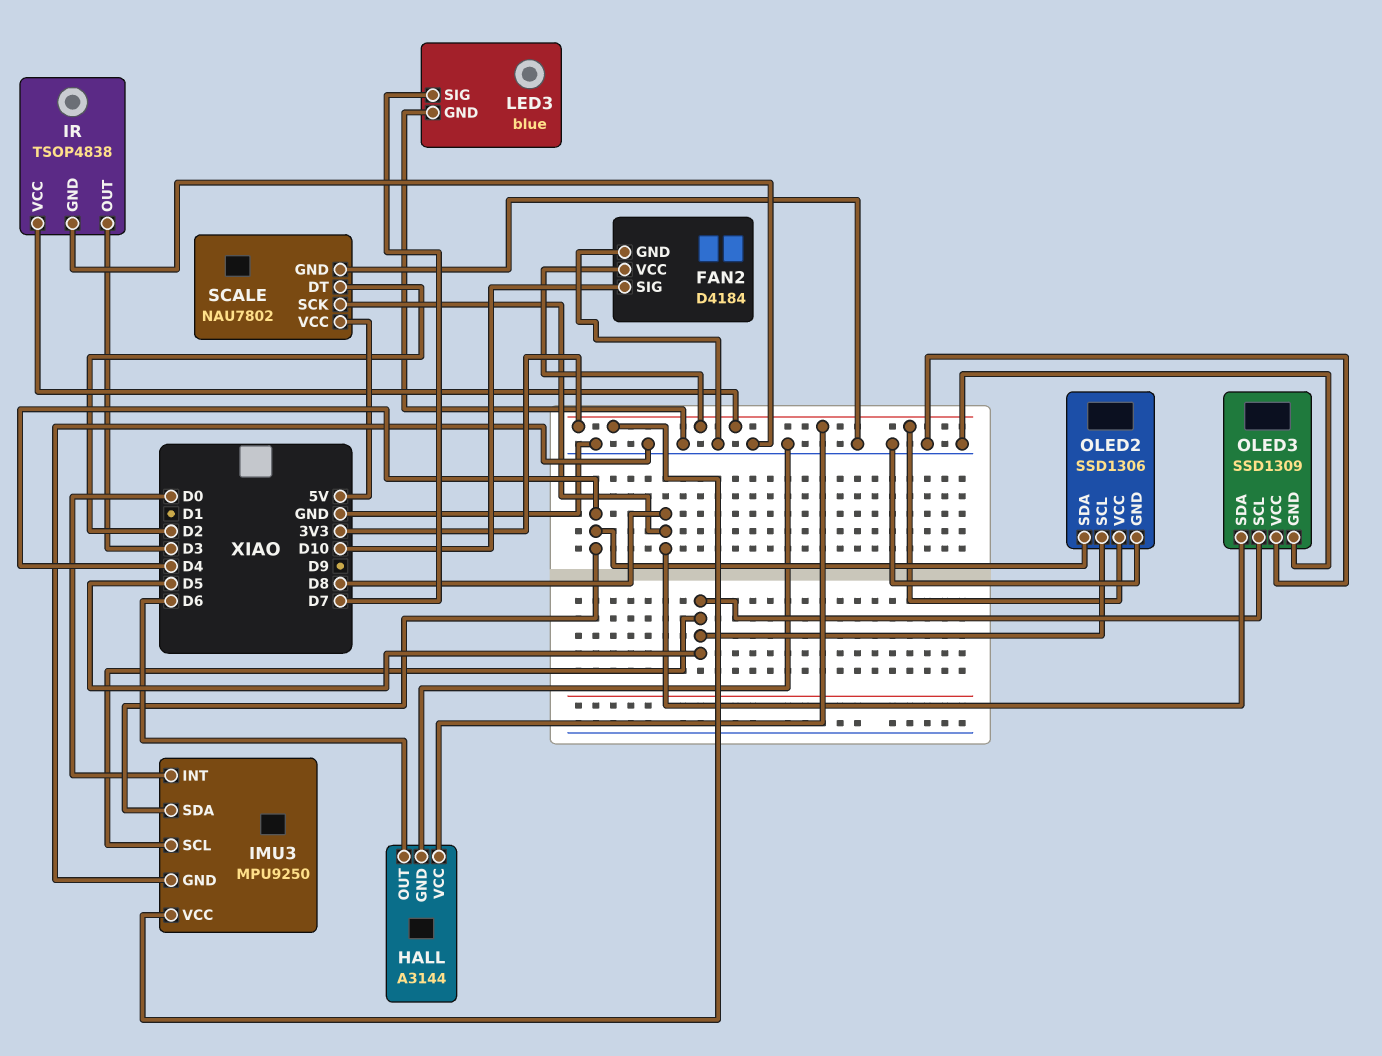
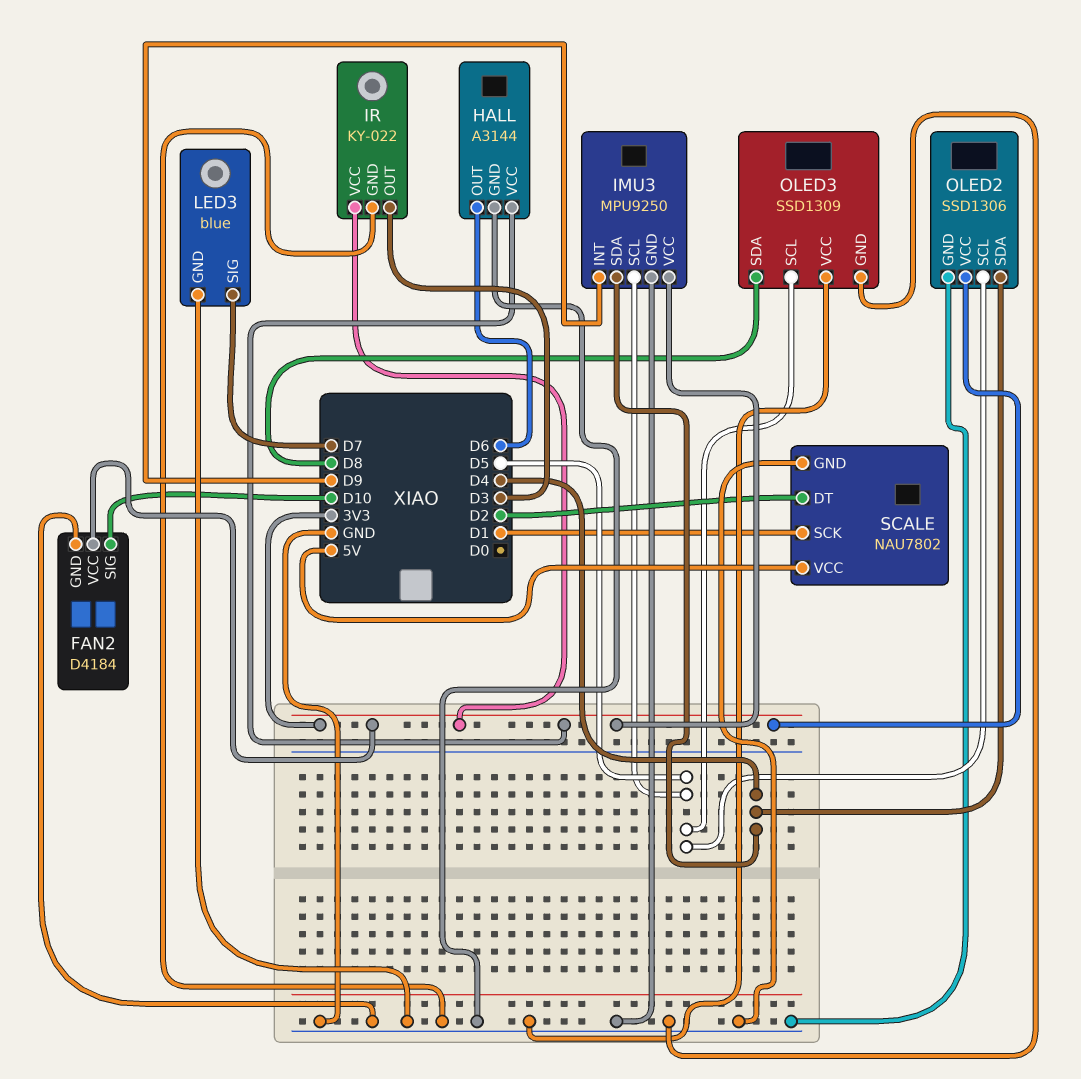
IMU3 pin INT: D0 -> D9
IR: TSOP4838 -> KY-022
SCALE pin SCK: D8 -> D1

